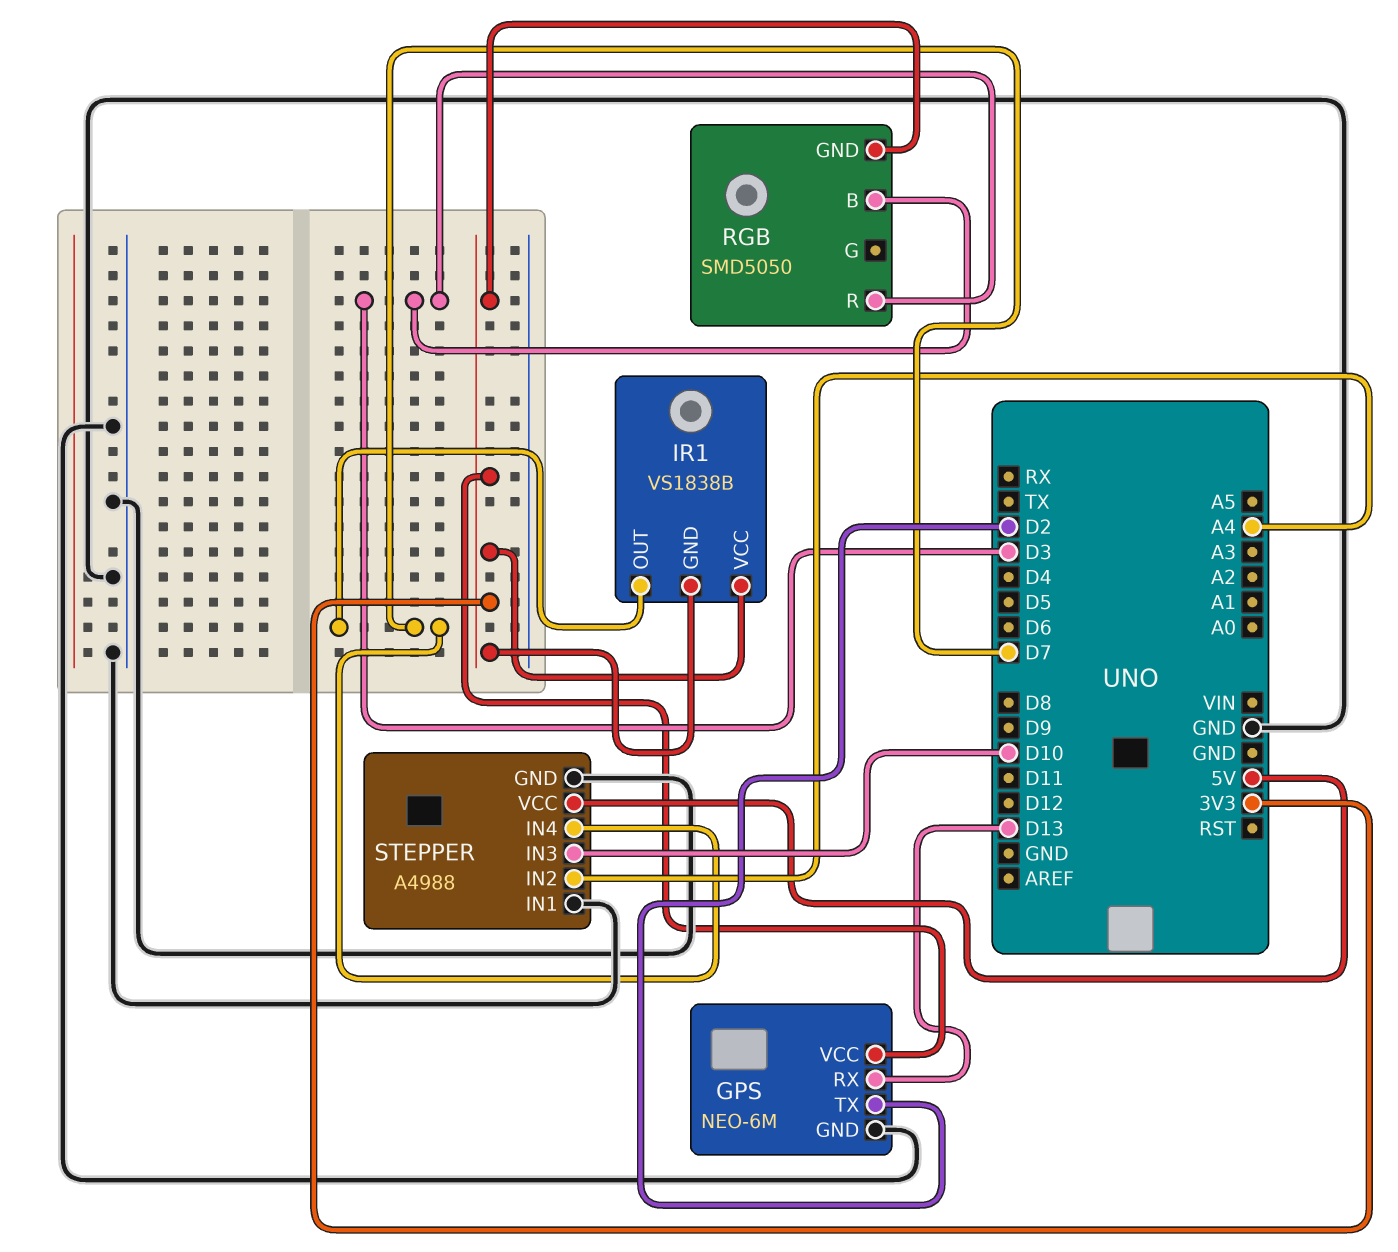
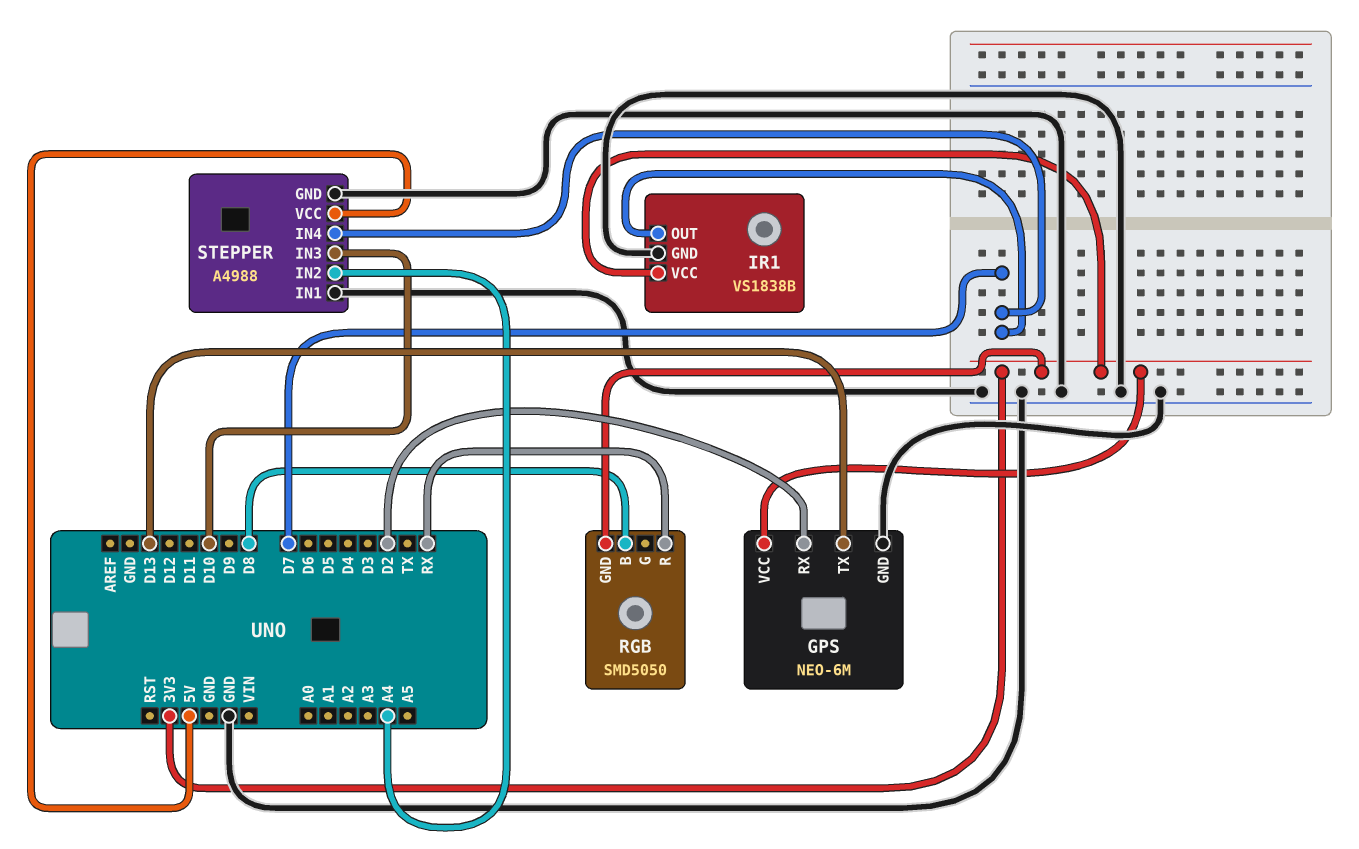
GPS pin RX: D13 -> D2
GPS pin TX: D2 -> D13
IR1 pin GND: 3V3 -> GND
RGB pin B: D3 -> D8
RGB pin R: D3 -> RX

